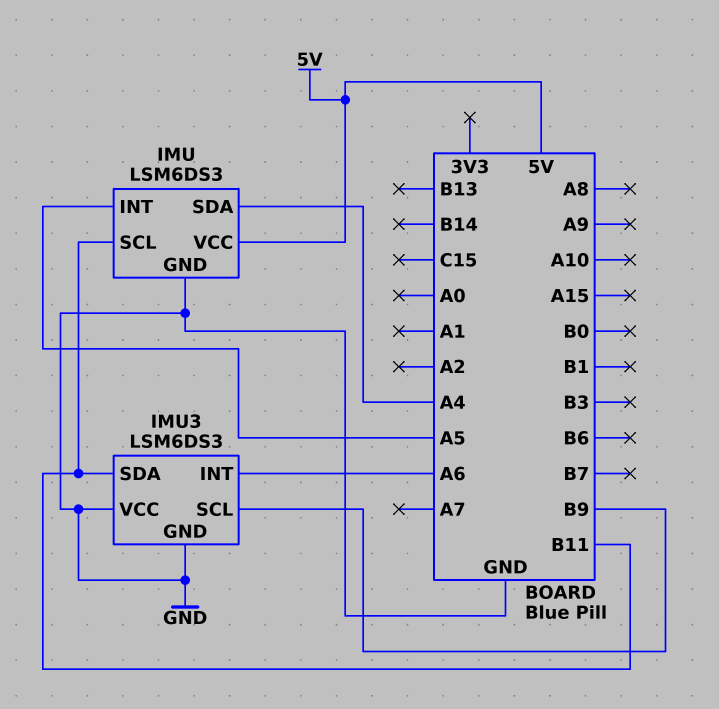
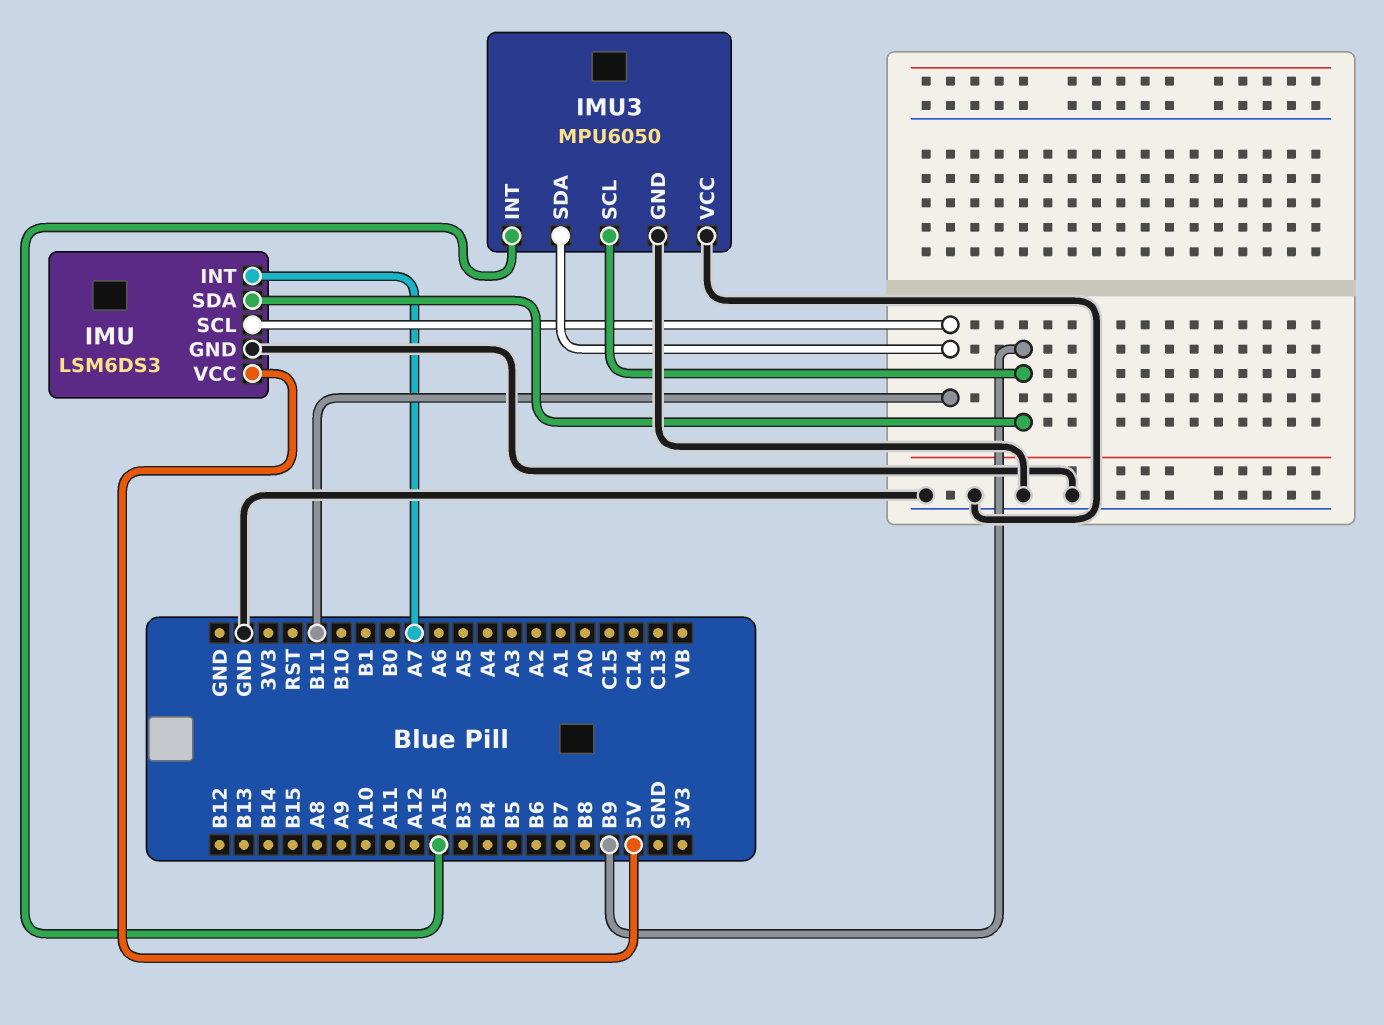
IMU pin INT: A5 -> A7
IMU pin SDA: A4 -> B9
IMU3: LSM6DS3 -> MPU6050
IMU3 pin INT: A6 -> A15

